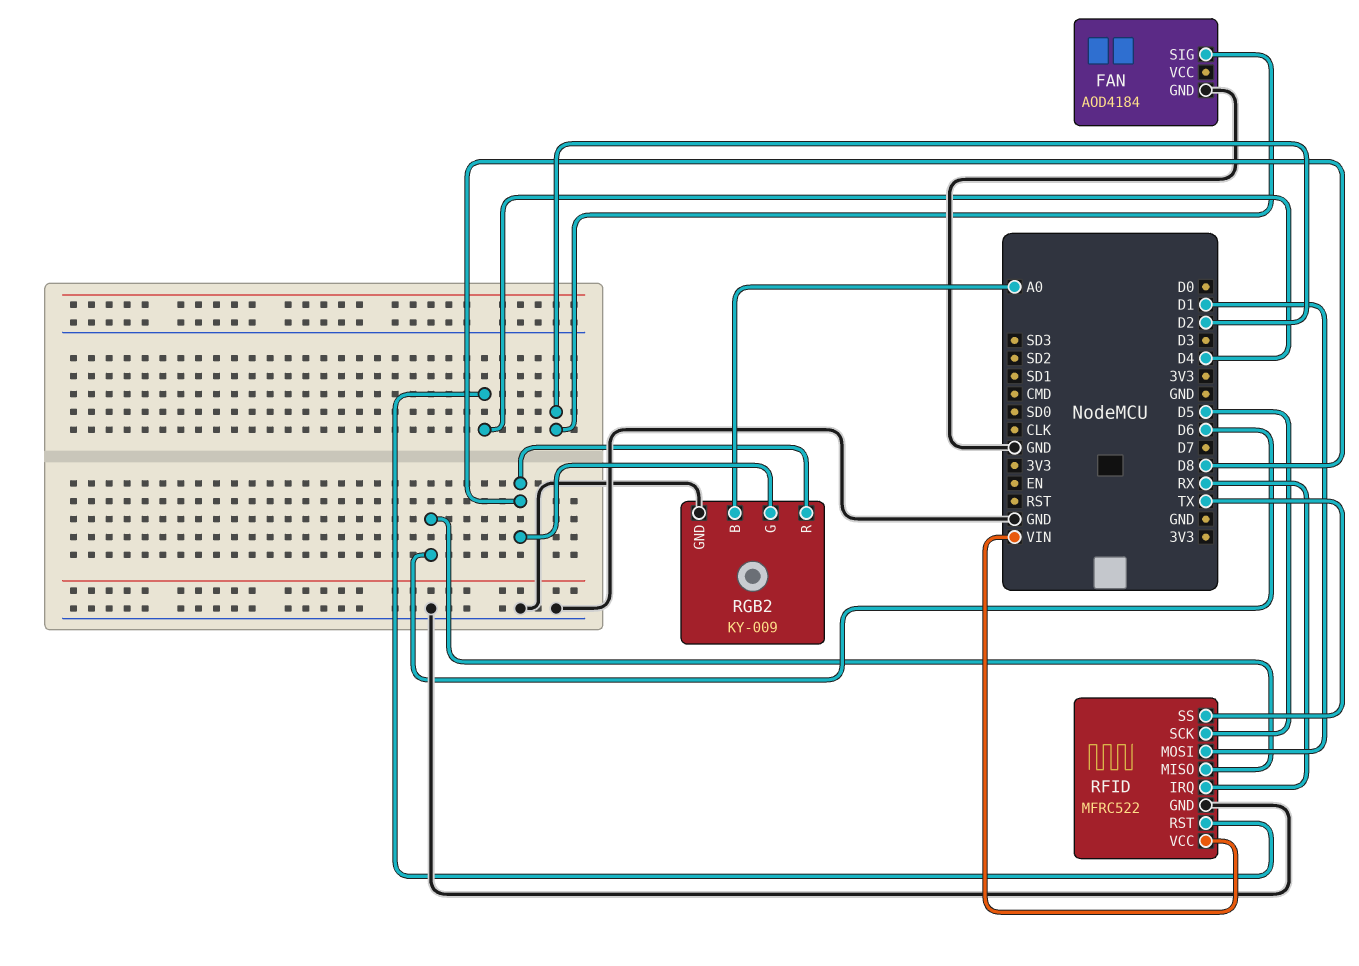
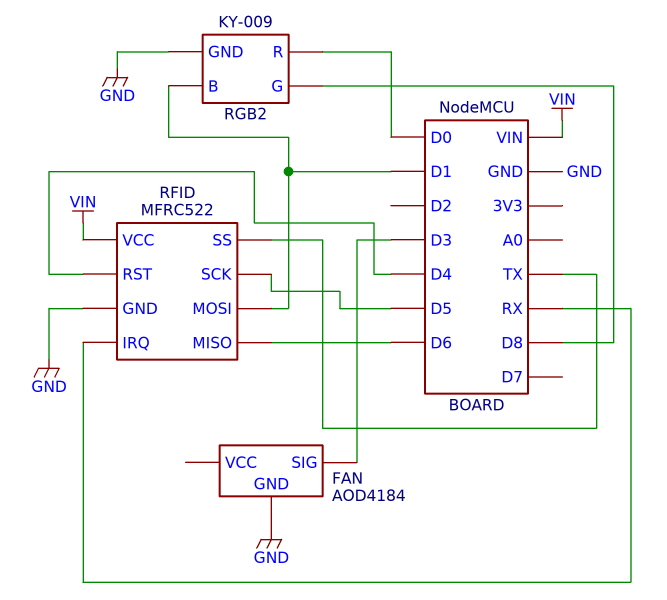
FAN pin SIG: D2 -> D3
RGB2 pin B: A0 -> D1
RGB2 pin R: D8 -> D0

